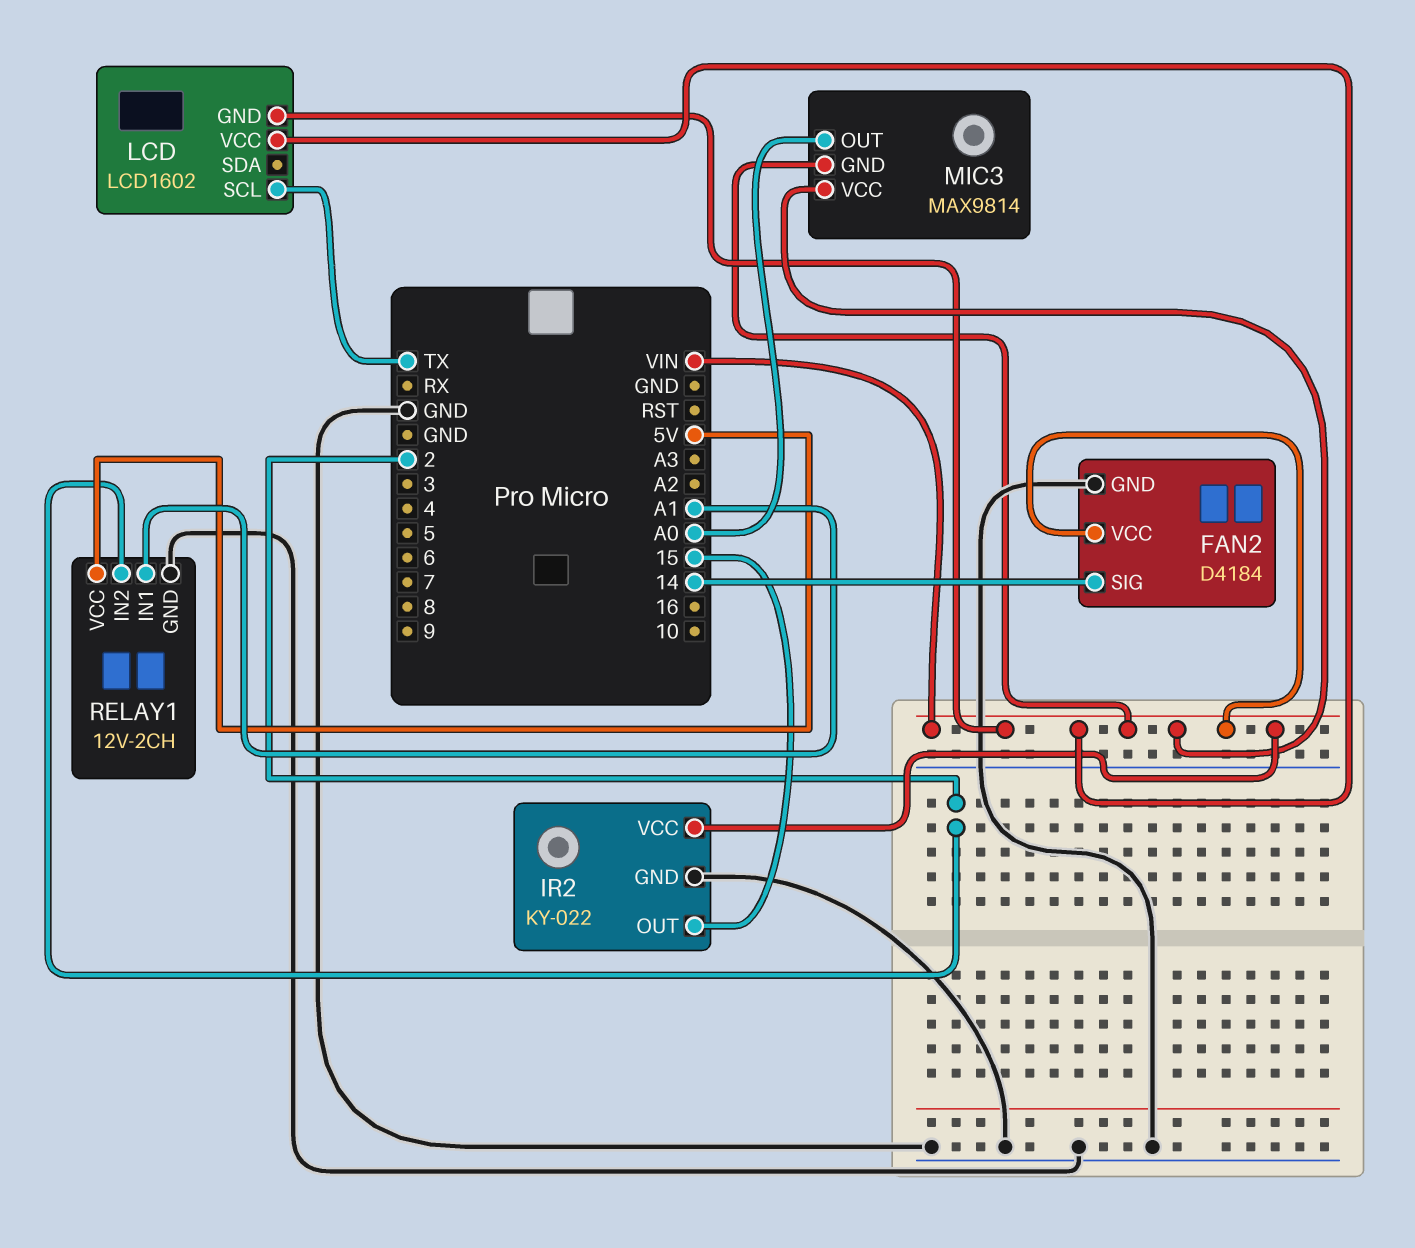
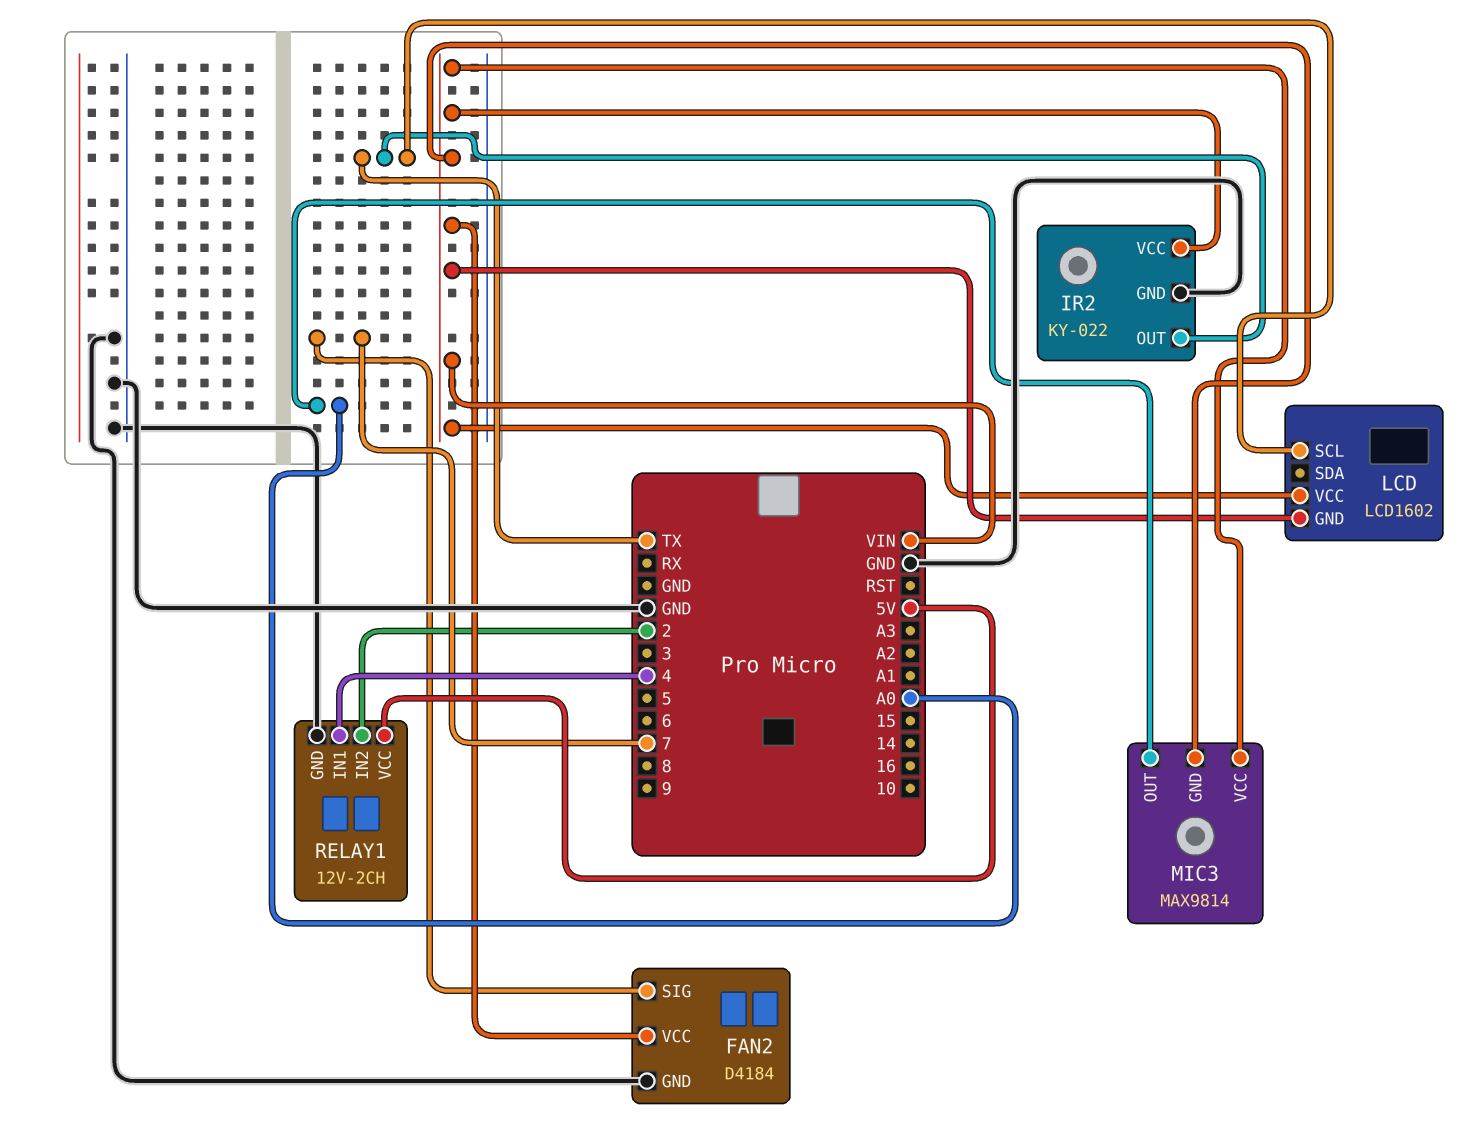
FAN2 pin SIG: 14 -> 7
IR2 pin OUT: 15 -> TX
RELAY1 pin IN1: A1 -> 4

